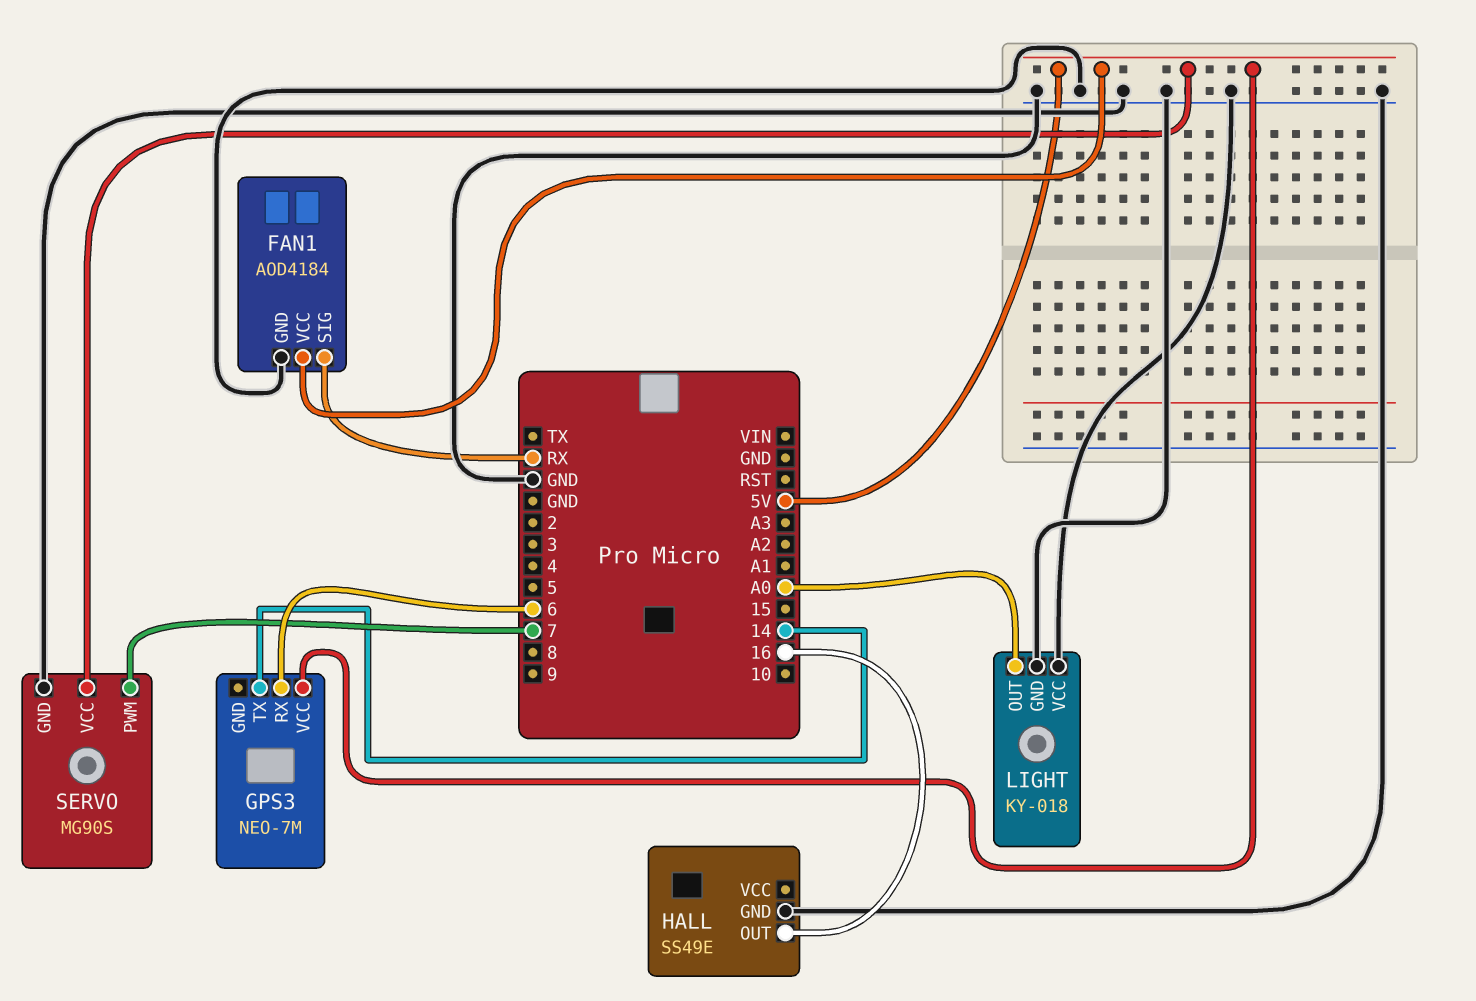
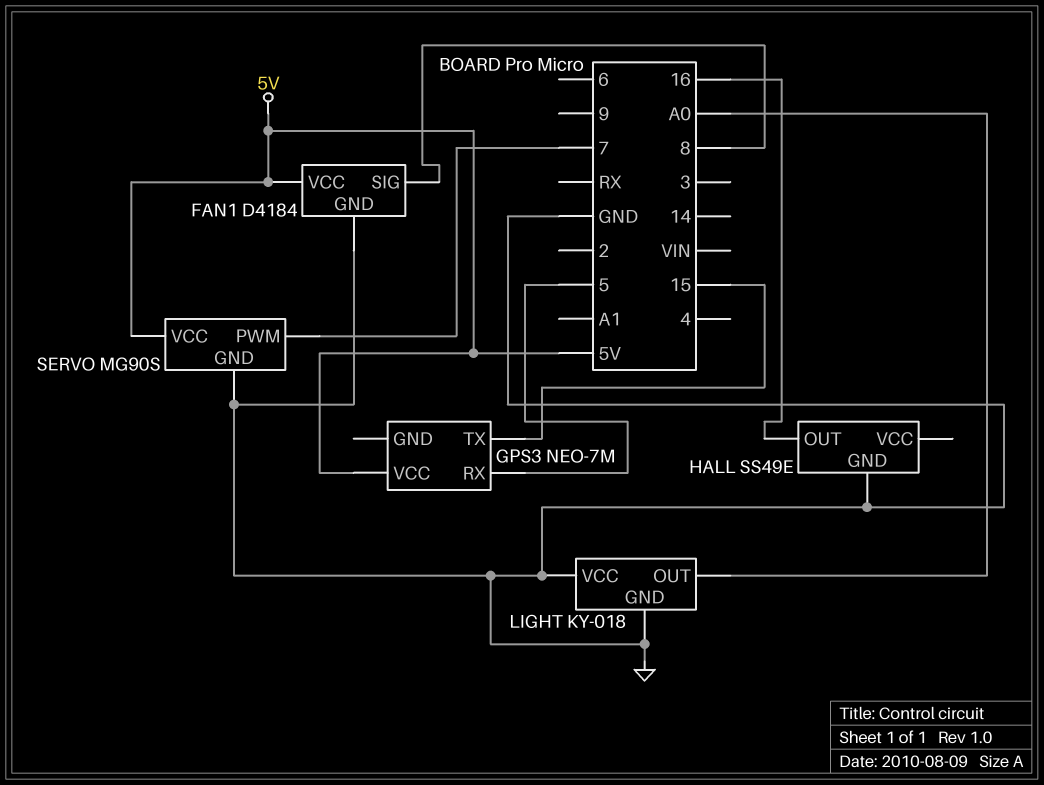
FAN1: AOD4184 -> D4184
FAN1 pin SIG: RX -> 8
GPS3 pin RX: 6 -> 5
GPS3 pin TX: 14 -> 15

